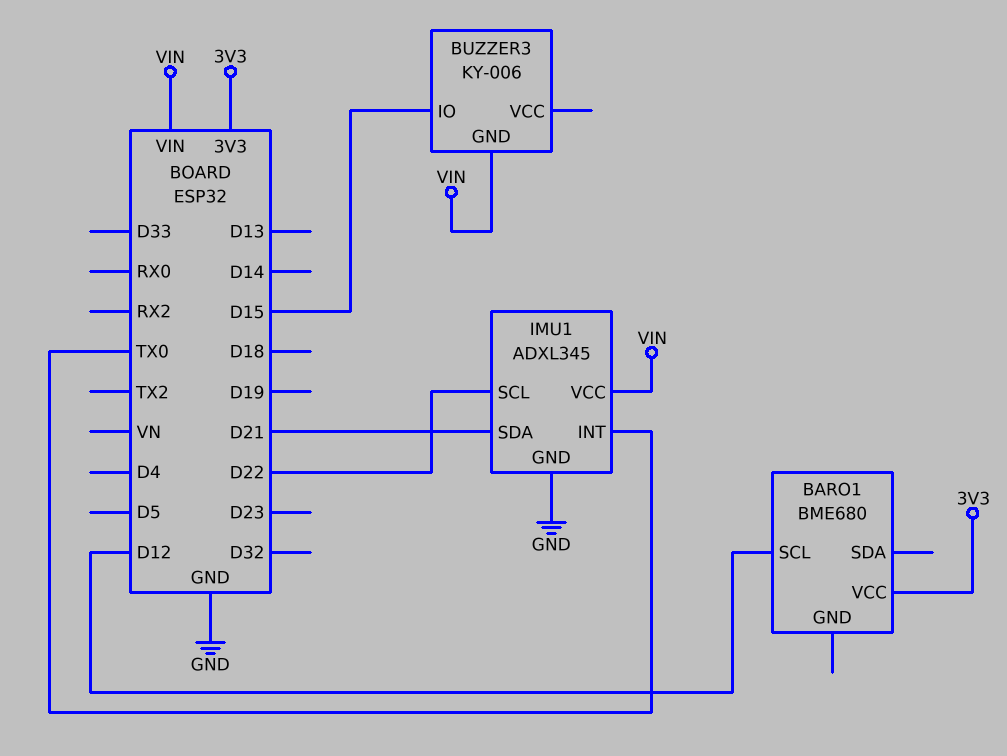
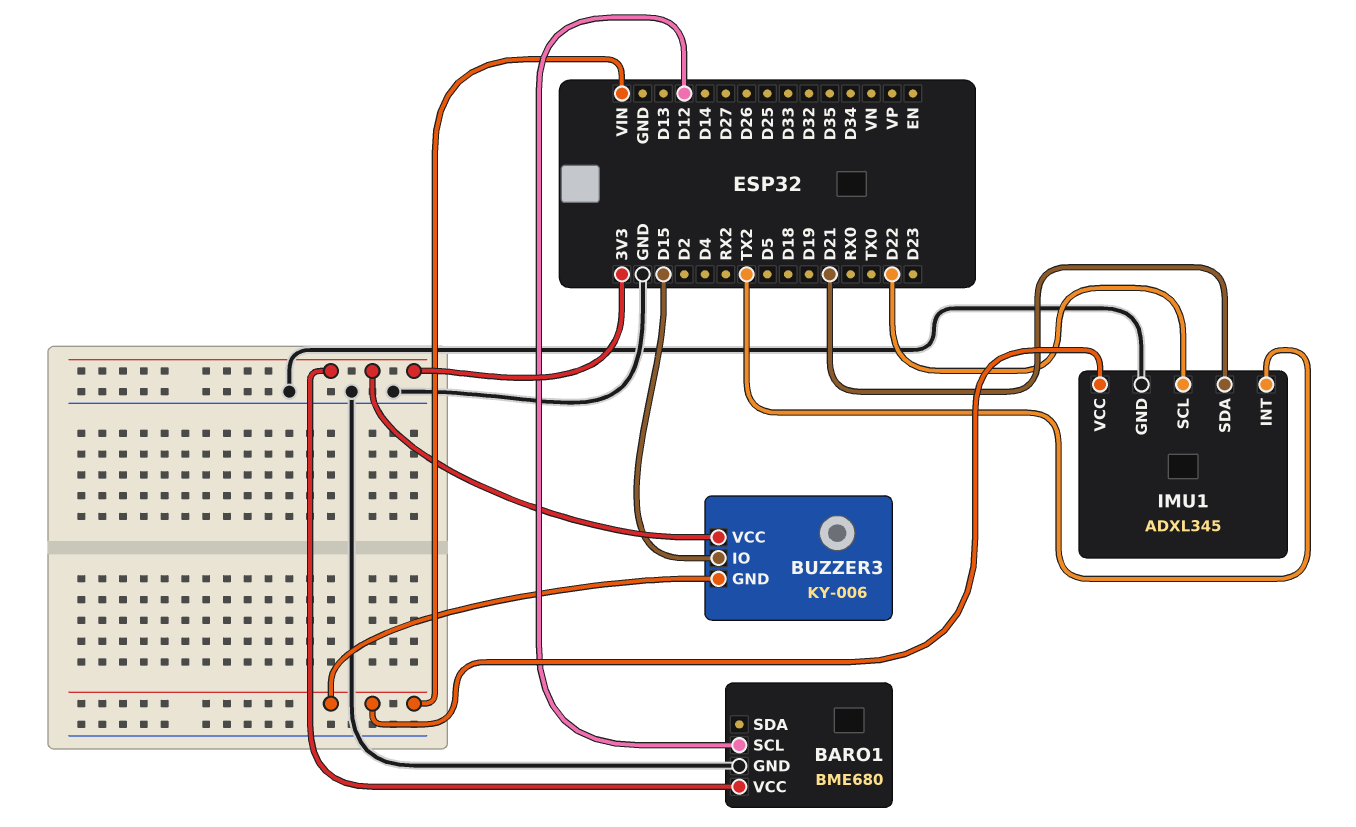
BARO1 pin GND: none -> GND
BUZZER3 pin VCC: none -> 3V3
IMU1 pin INT: TX0 -> TX2

